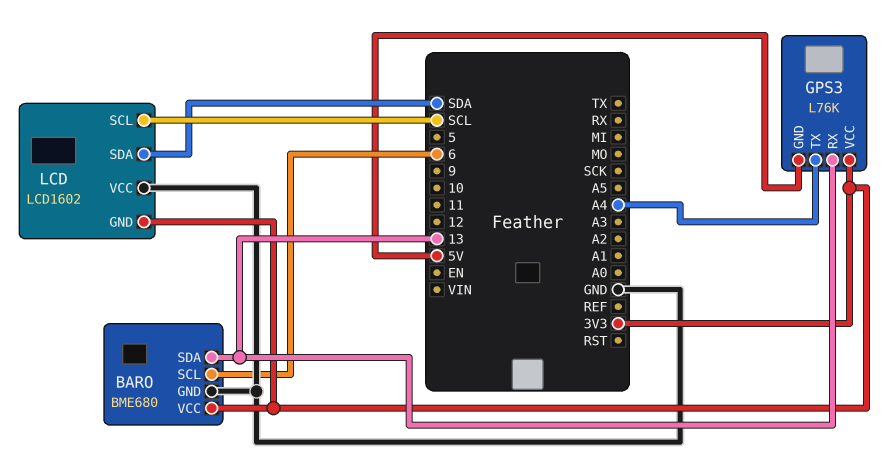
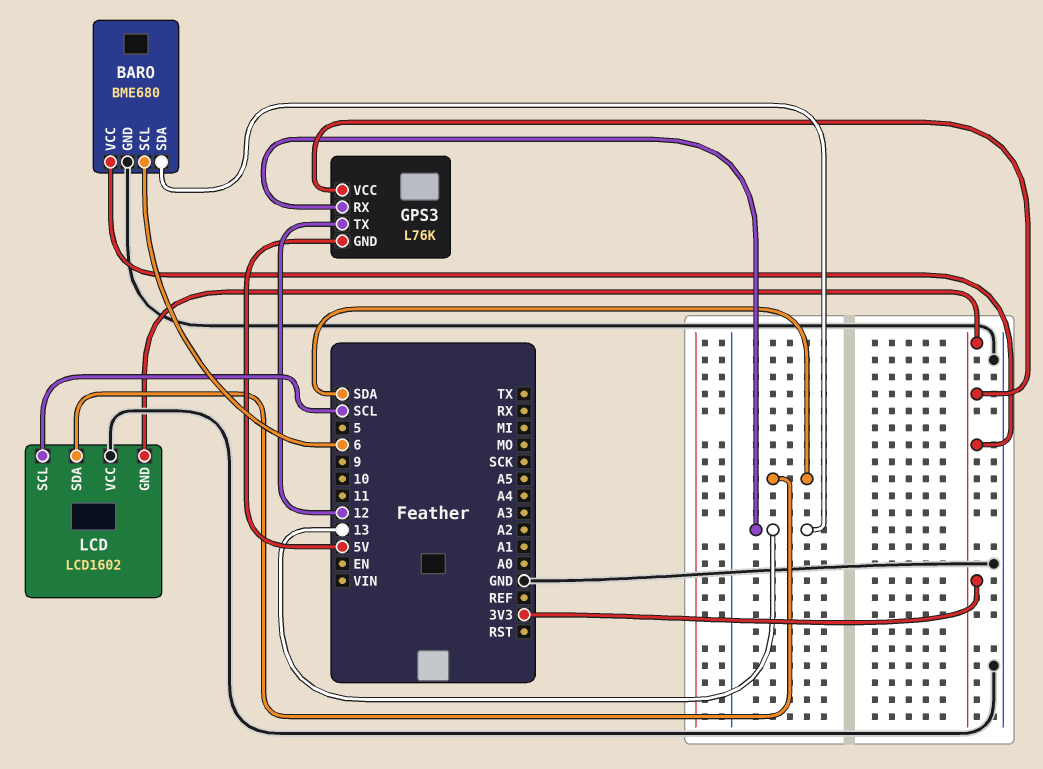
GPS3 pin TX: A4 -> 12

